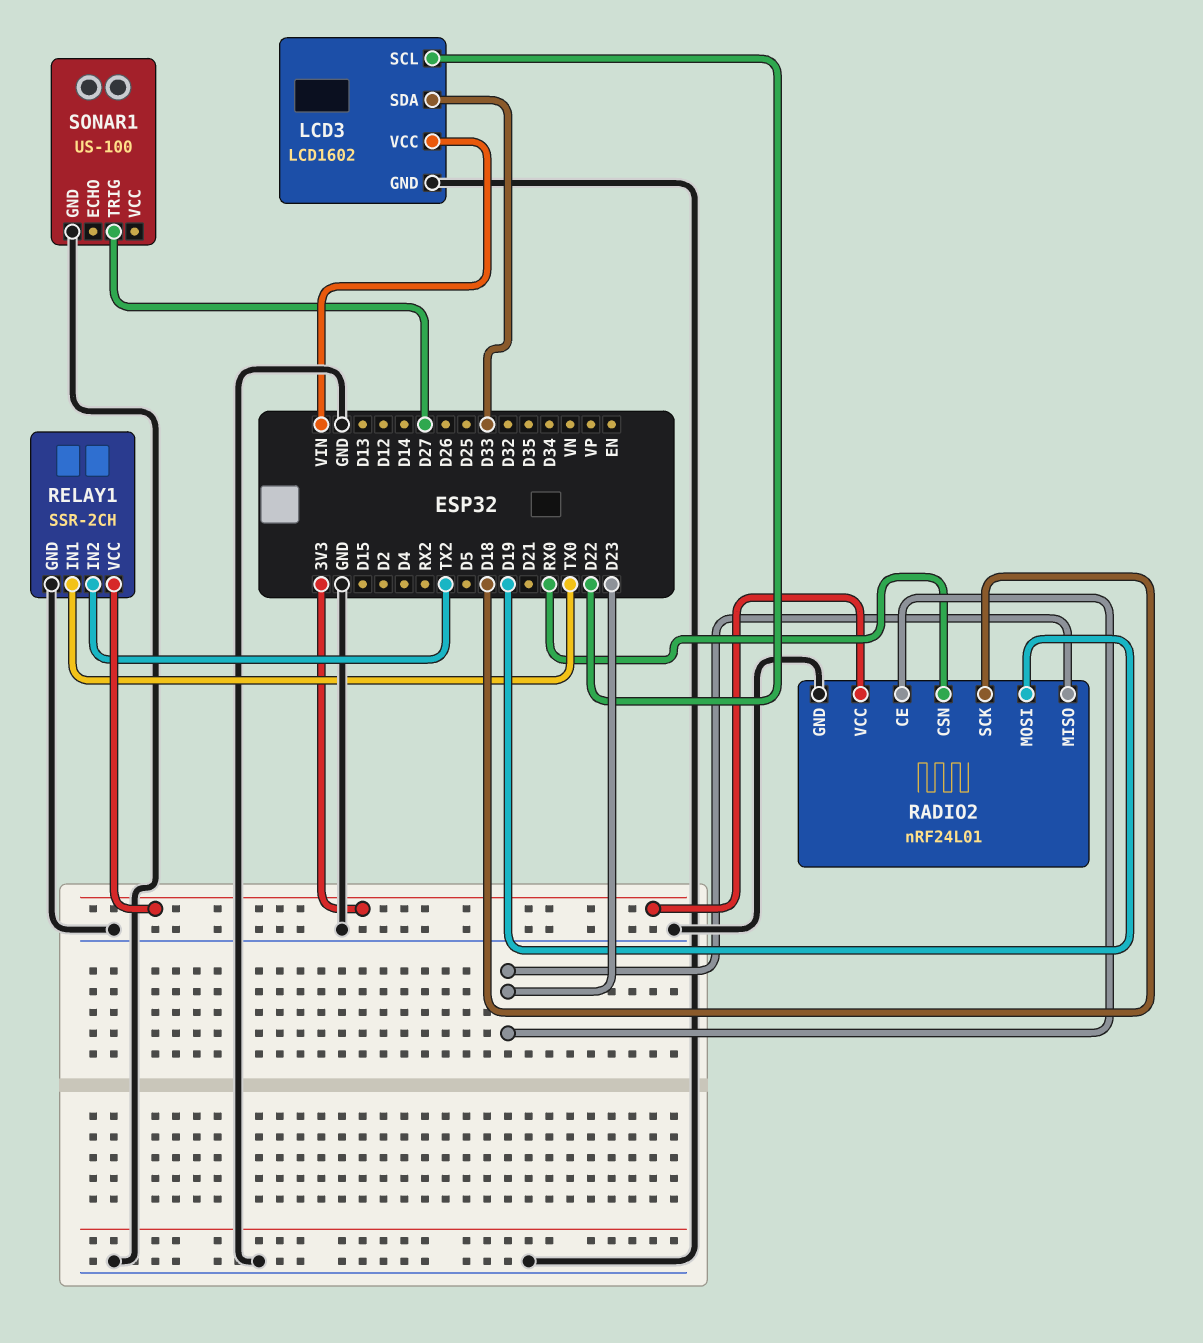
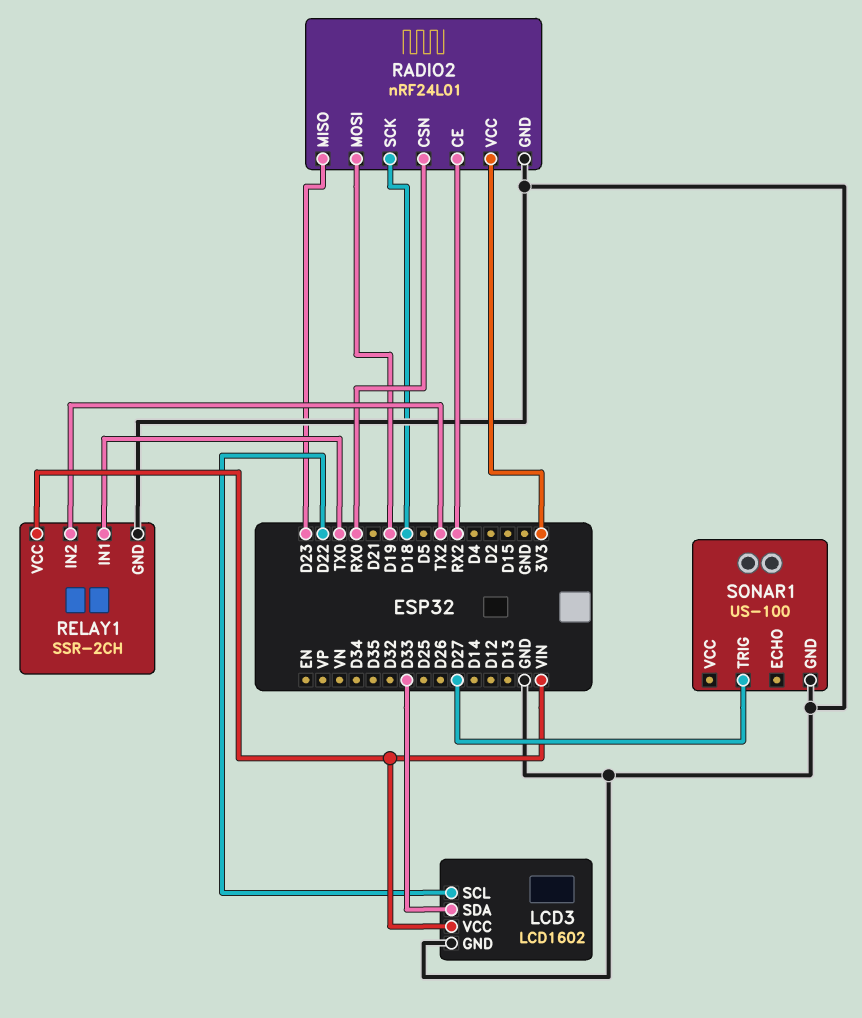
RADIO2 pin CE: D23 -> RX2
RELAY1 pin VCC: 3V3 -> VIN

